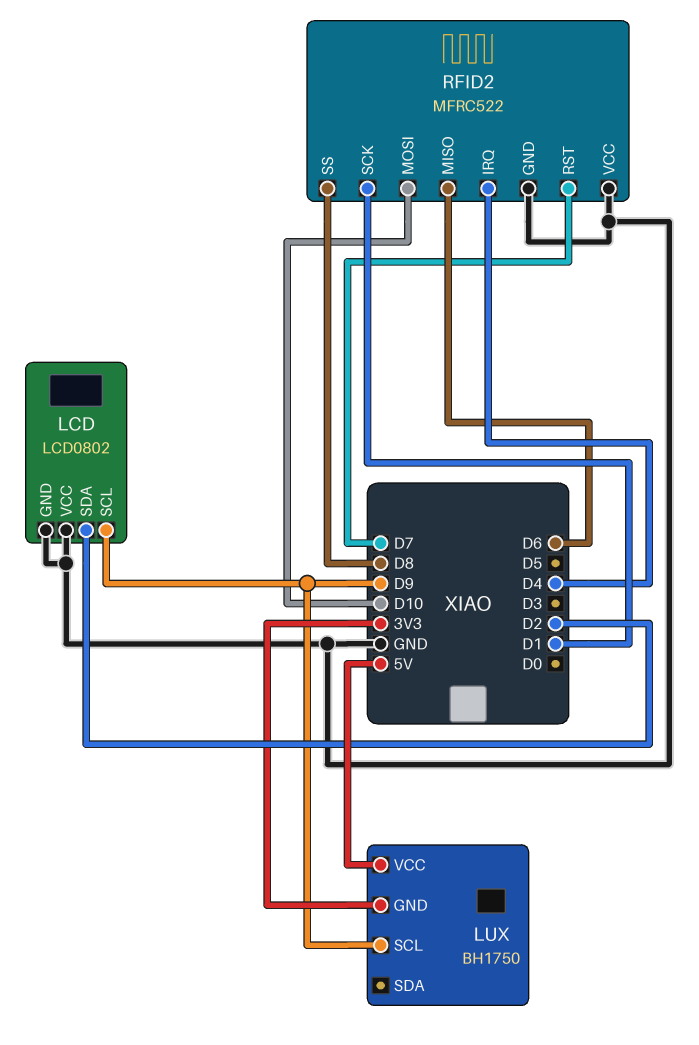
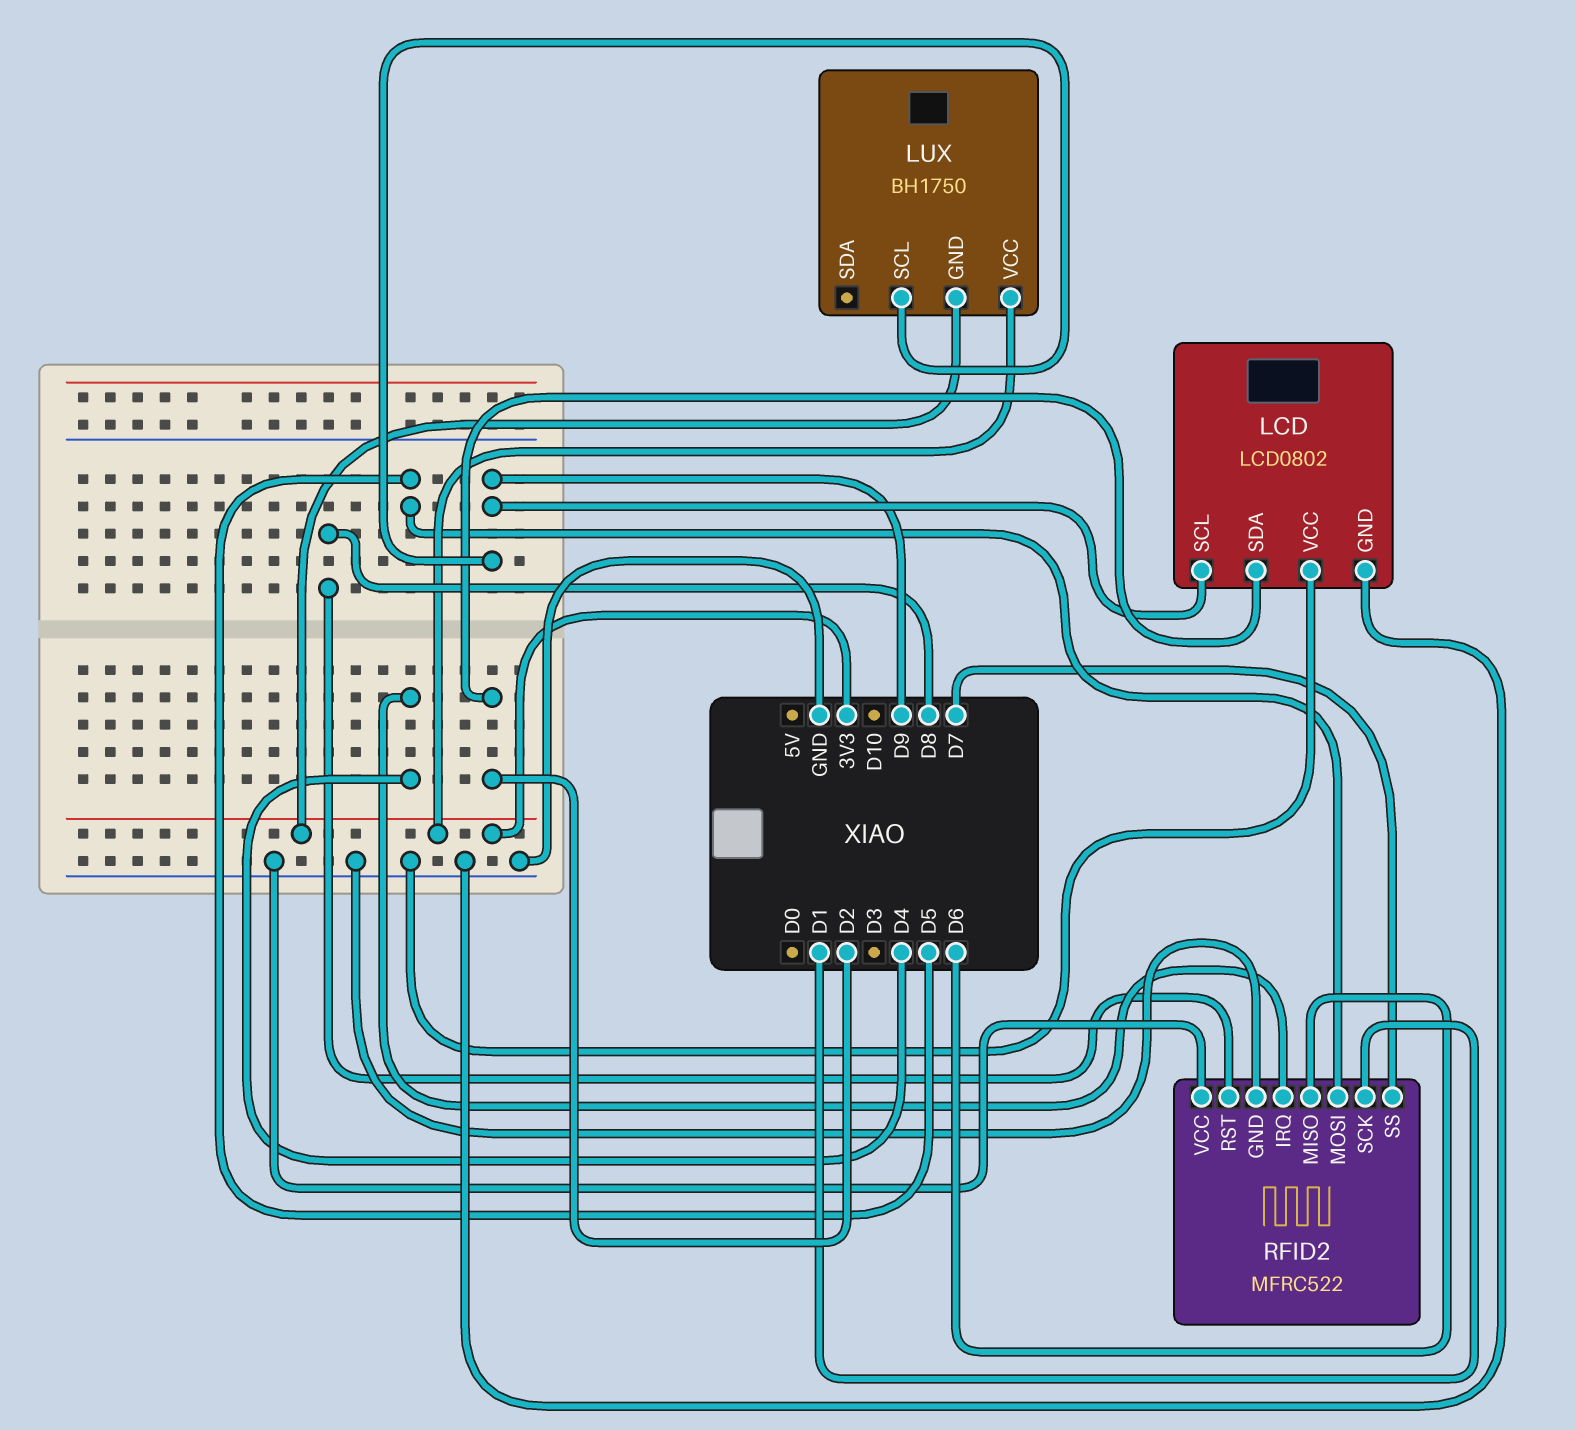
LUX pin VCC: 5V -> 3V3
RFID2 pin MOSI: D10 -> D5
RFID2 pin RST: D7 -> D8
RFID2 pin SS: D8 -> D7

